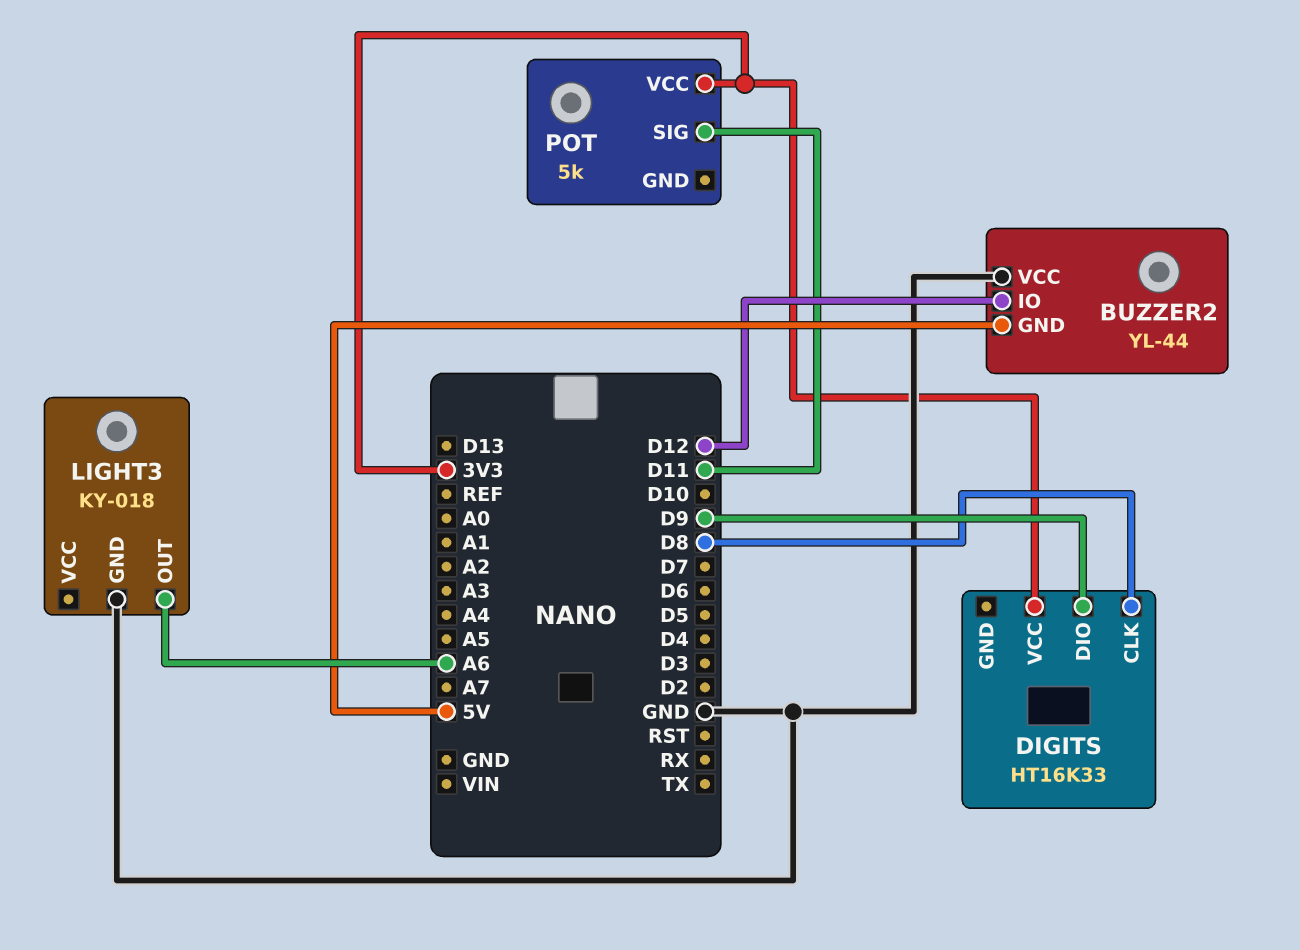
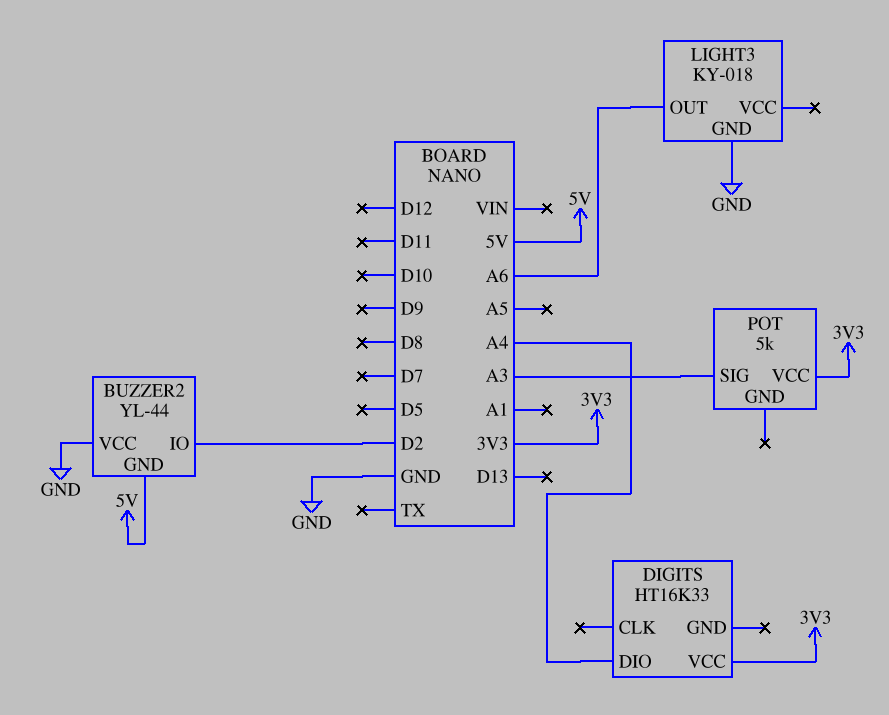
BUZZER2 pin IO: D12 -> D2
DIGITS pin CLK: D8 -> none
DIGITS pin DIO: D9 -> A4
POT pin SIG: D11 -> A3

